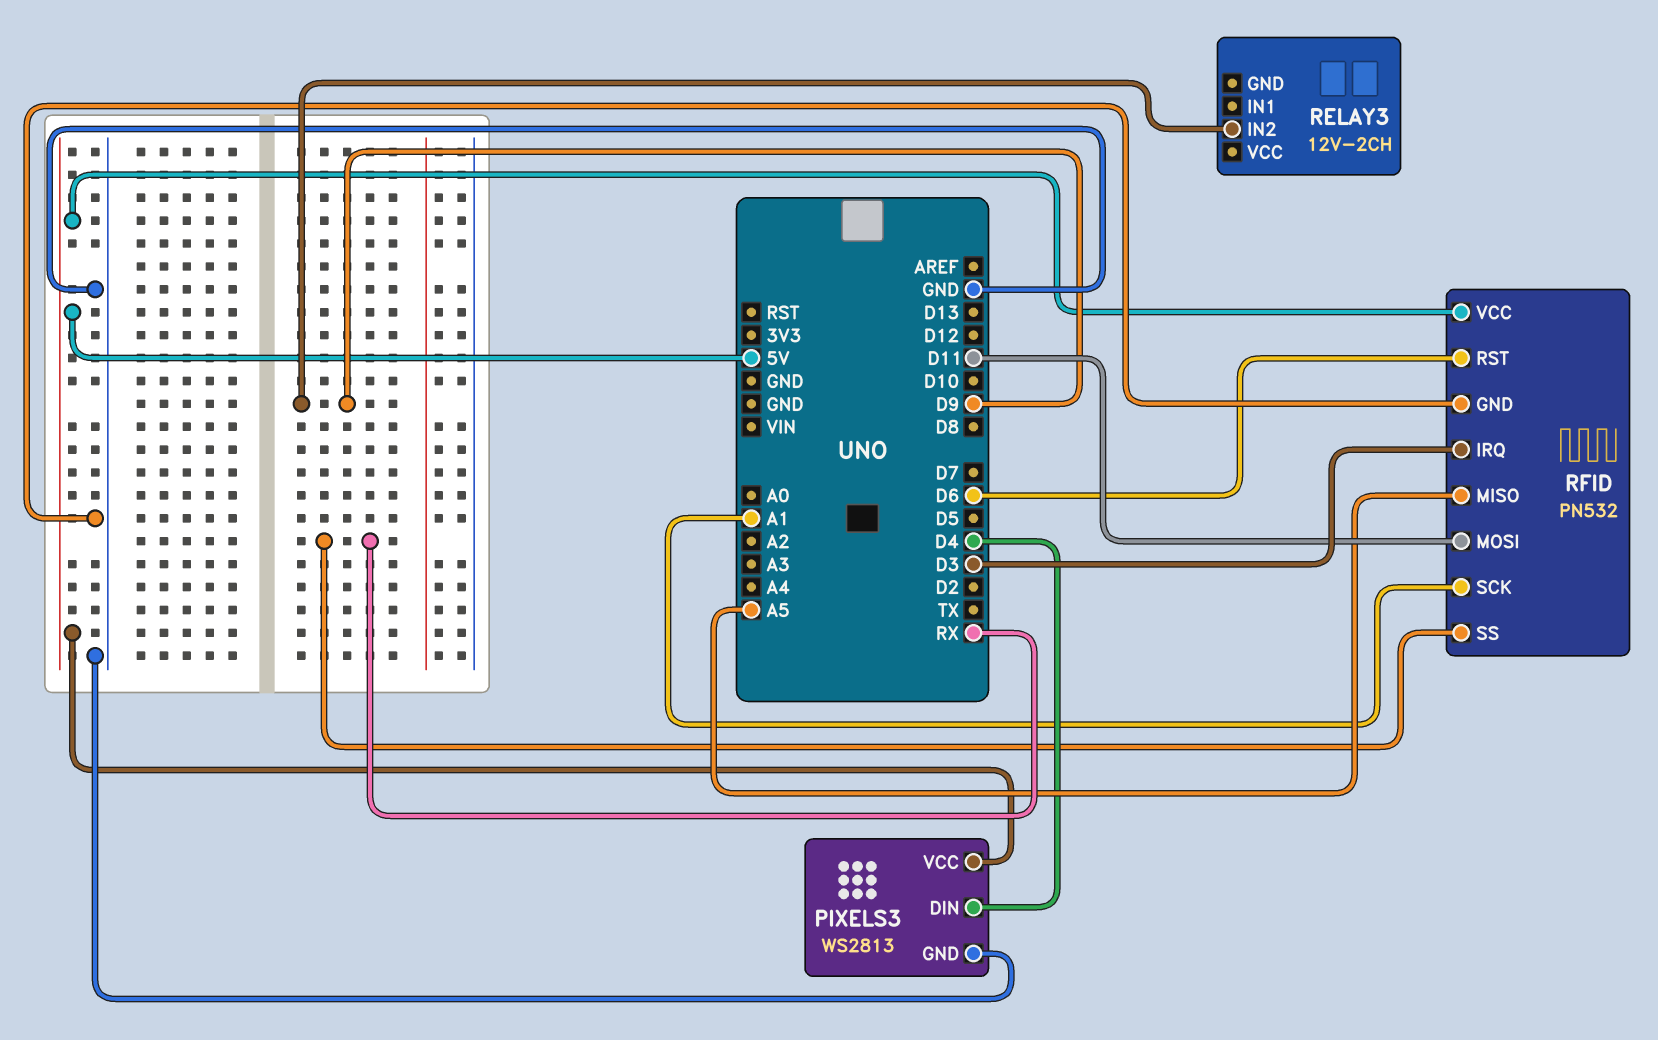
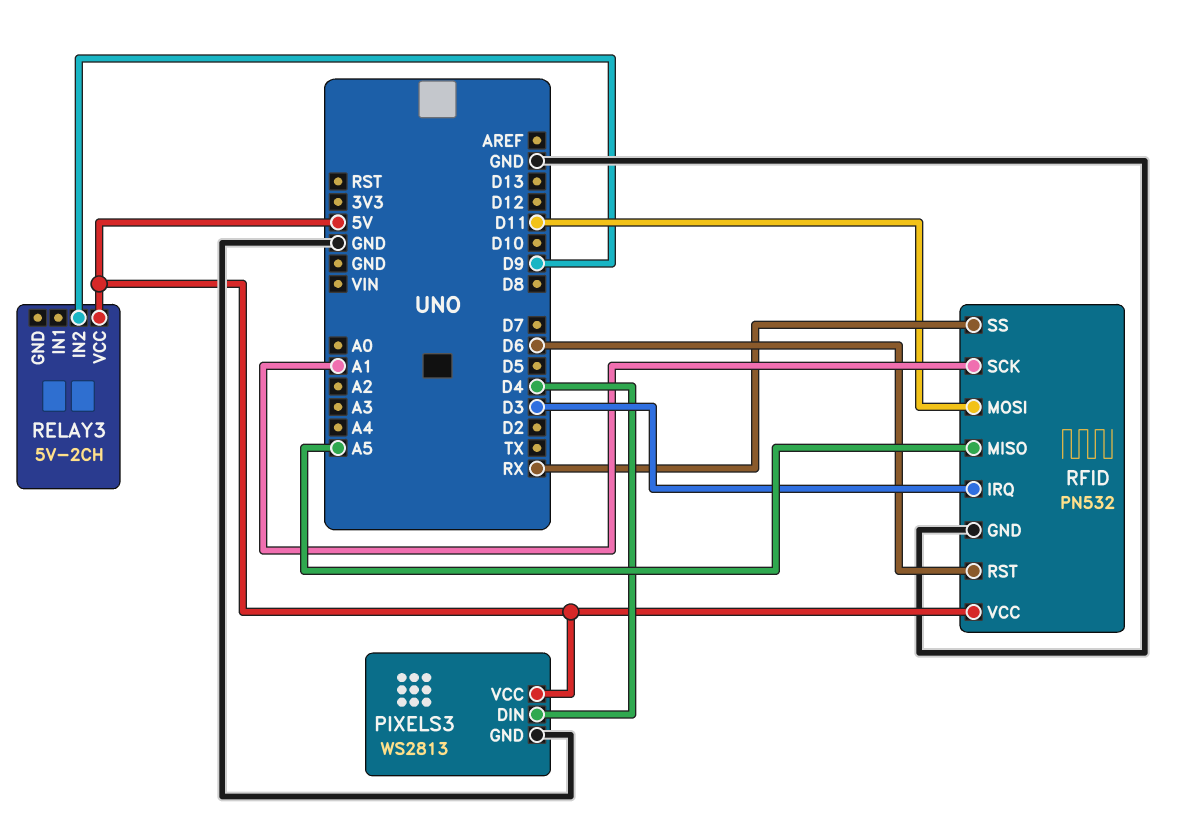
RELAY3: 12V-2CH -> 5V-2CH
RELAY3 pin VCC: none -> 5V

